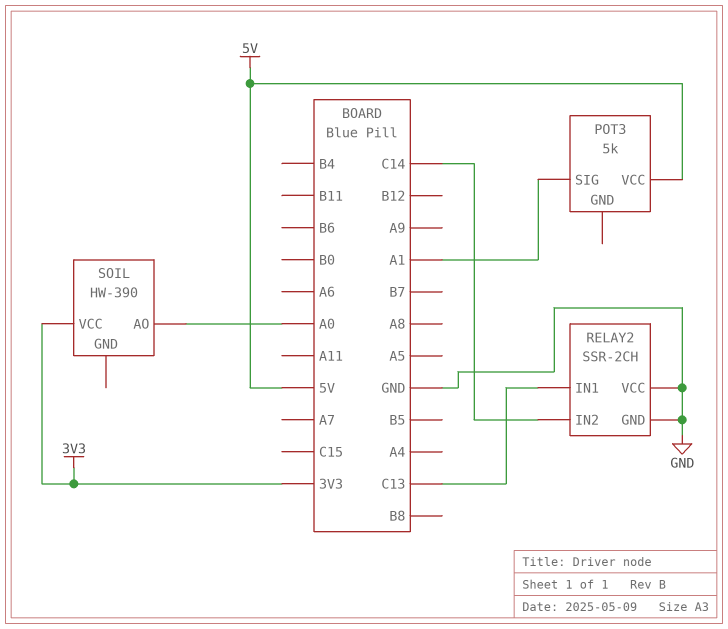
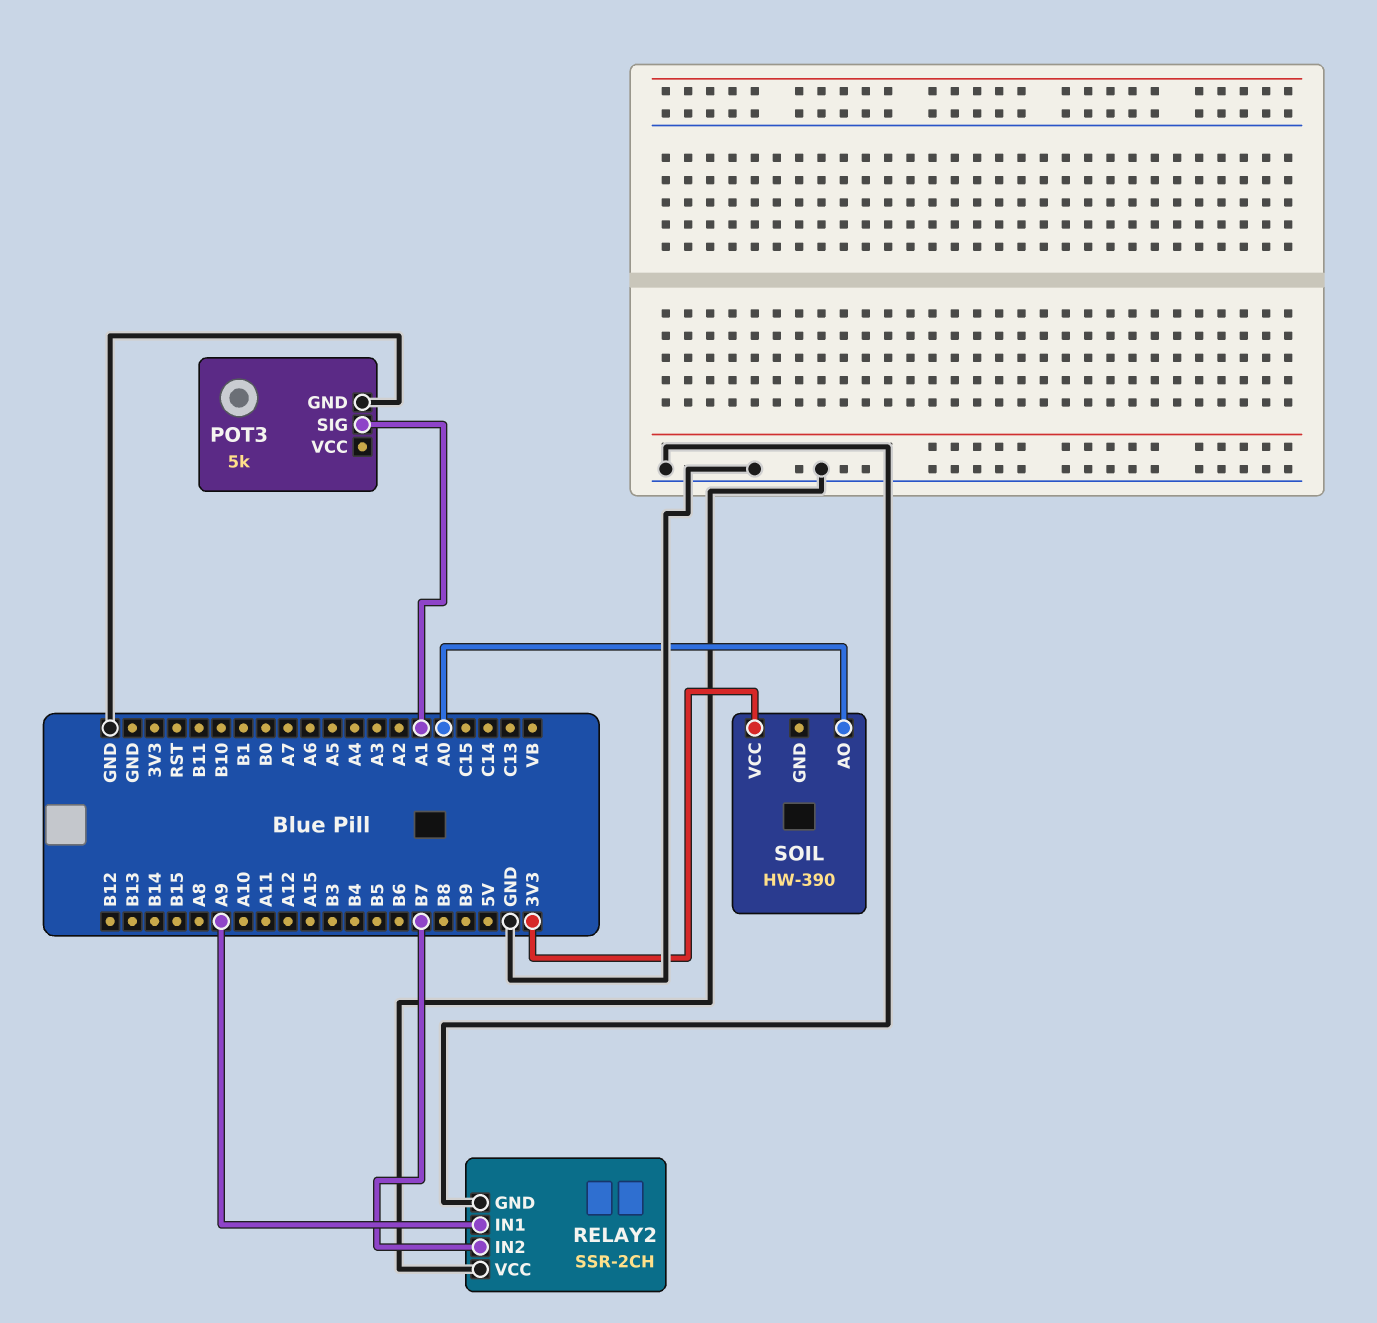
POT3 pin GND: none -> GND
POT3 pin VCC: 5V -> none
RELAY2 pin IN1: C13 -> A9
RELAY2 pin IN2: C14 -> B7

